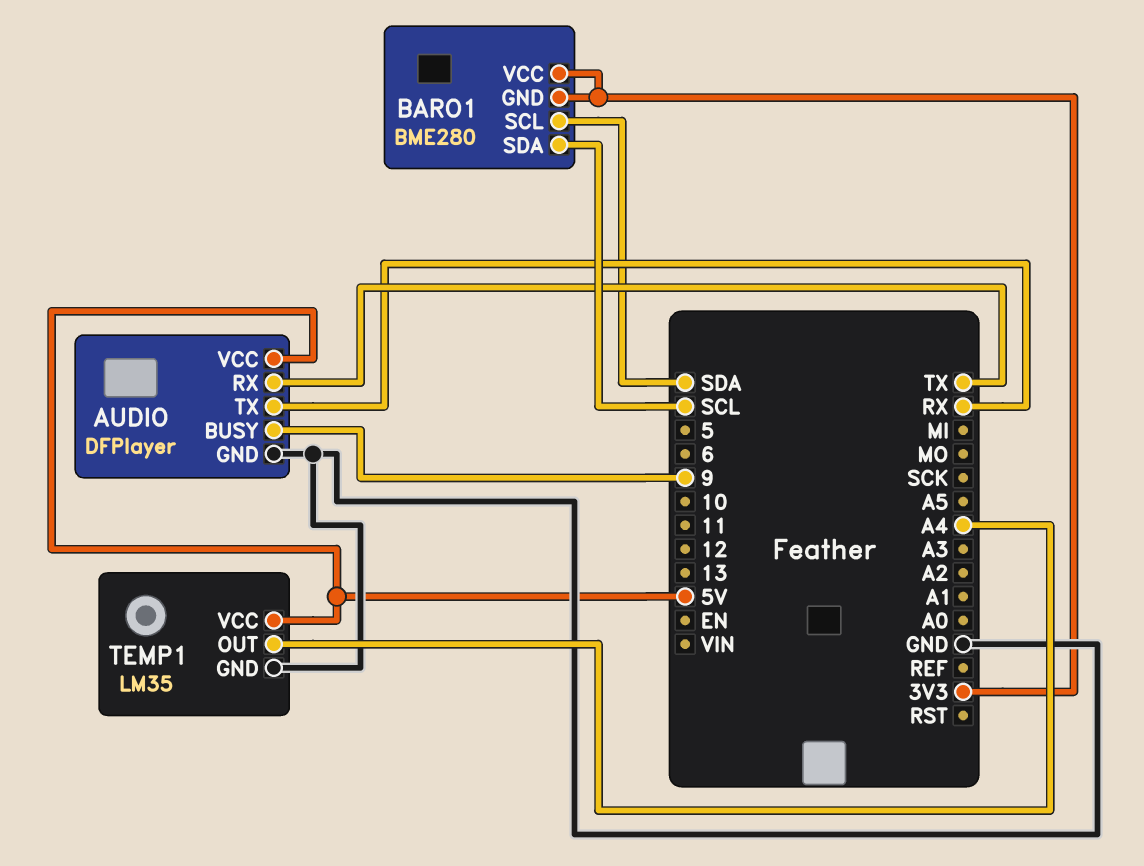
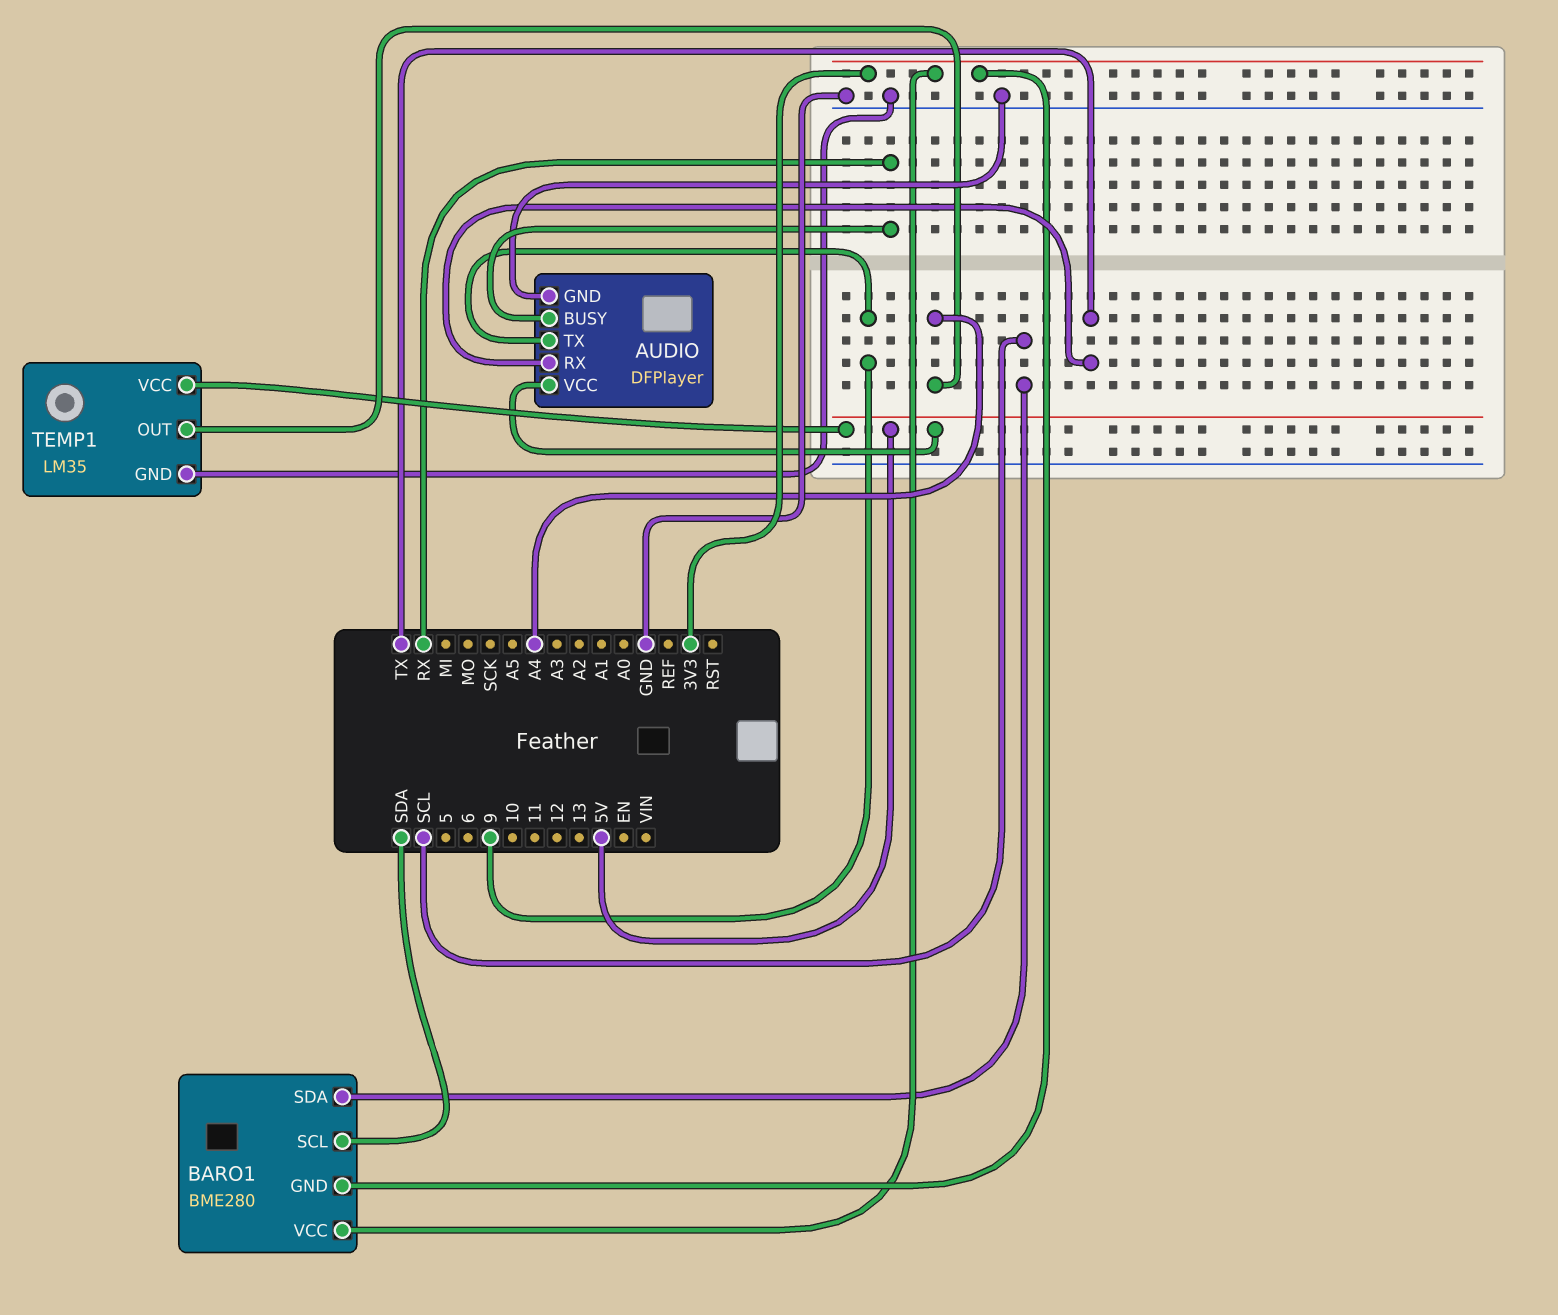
AUDIO pin BUSY: 9 -> RX
AUDIO pin TX: RX -> 9

